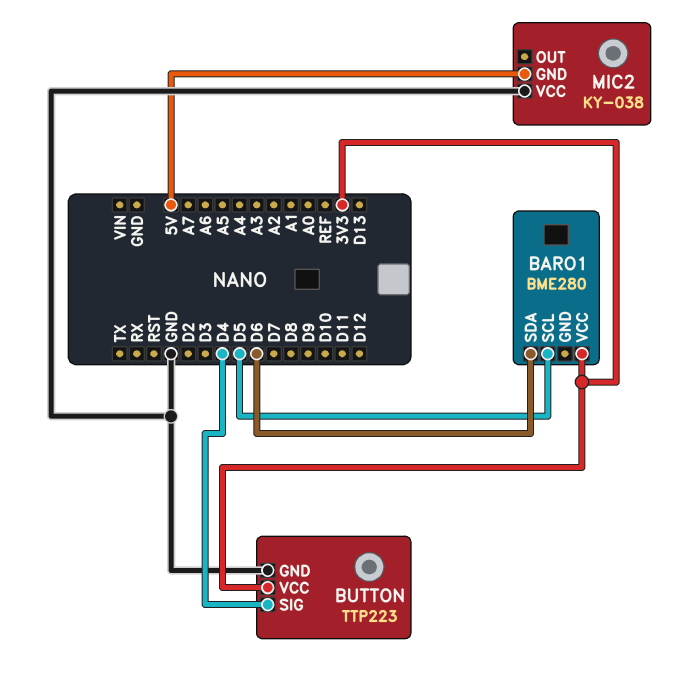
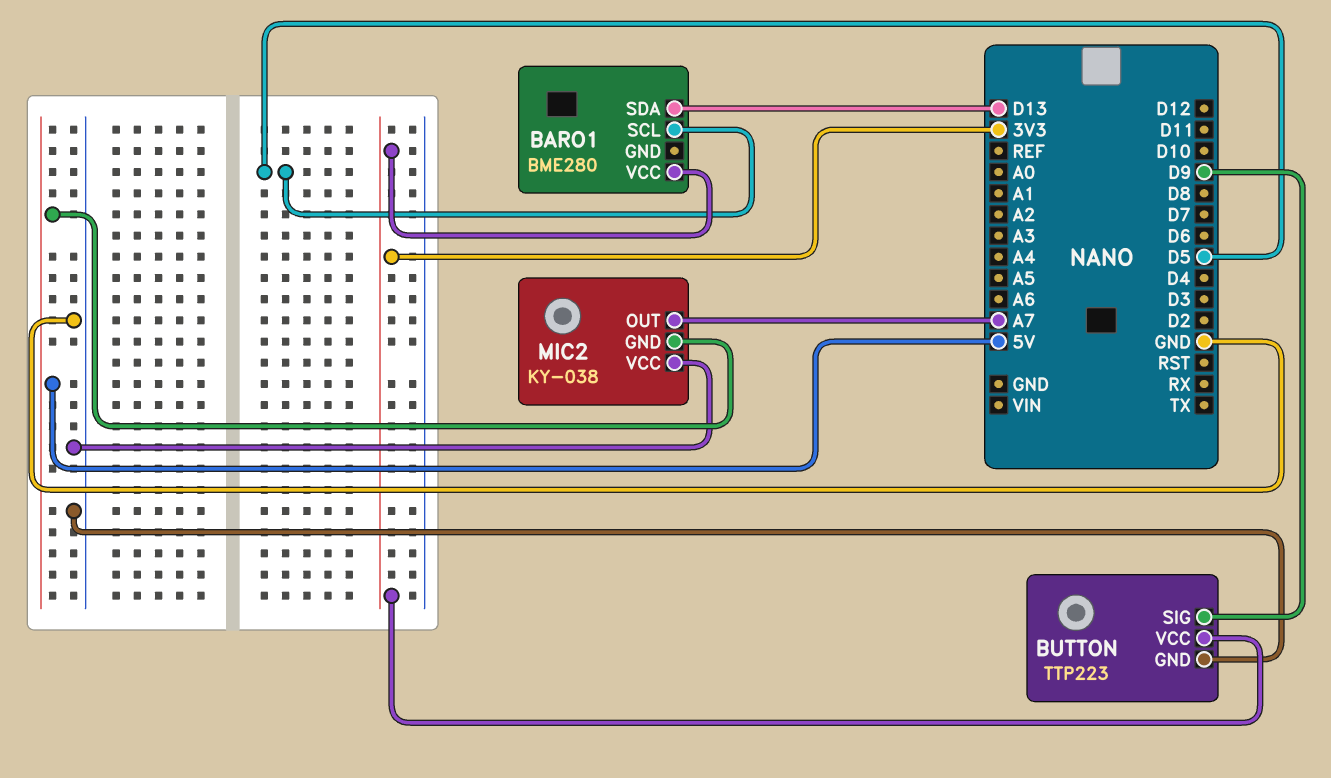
BARO1 pin SDA: D6 -> D13
BUTTON pin SIG: D4 -> D9
MIC2 pin OUT: none -> A7

